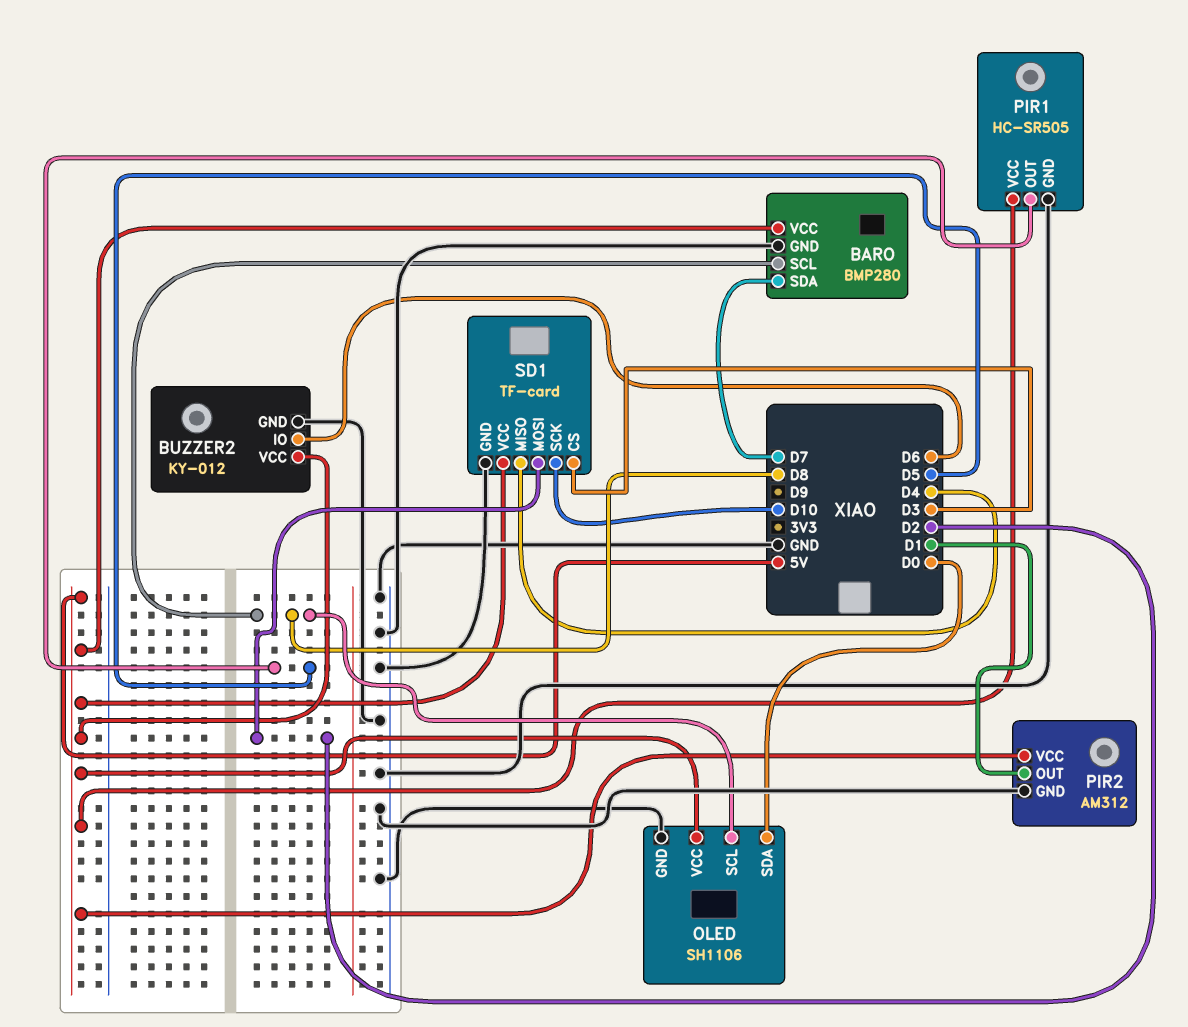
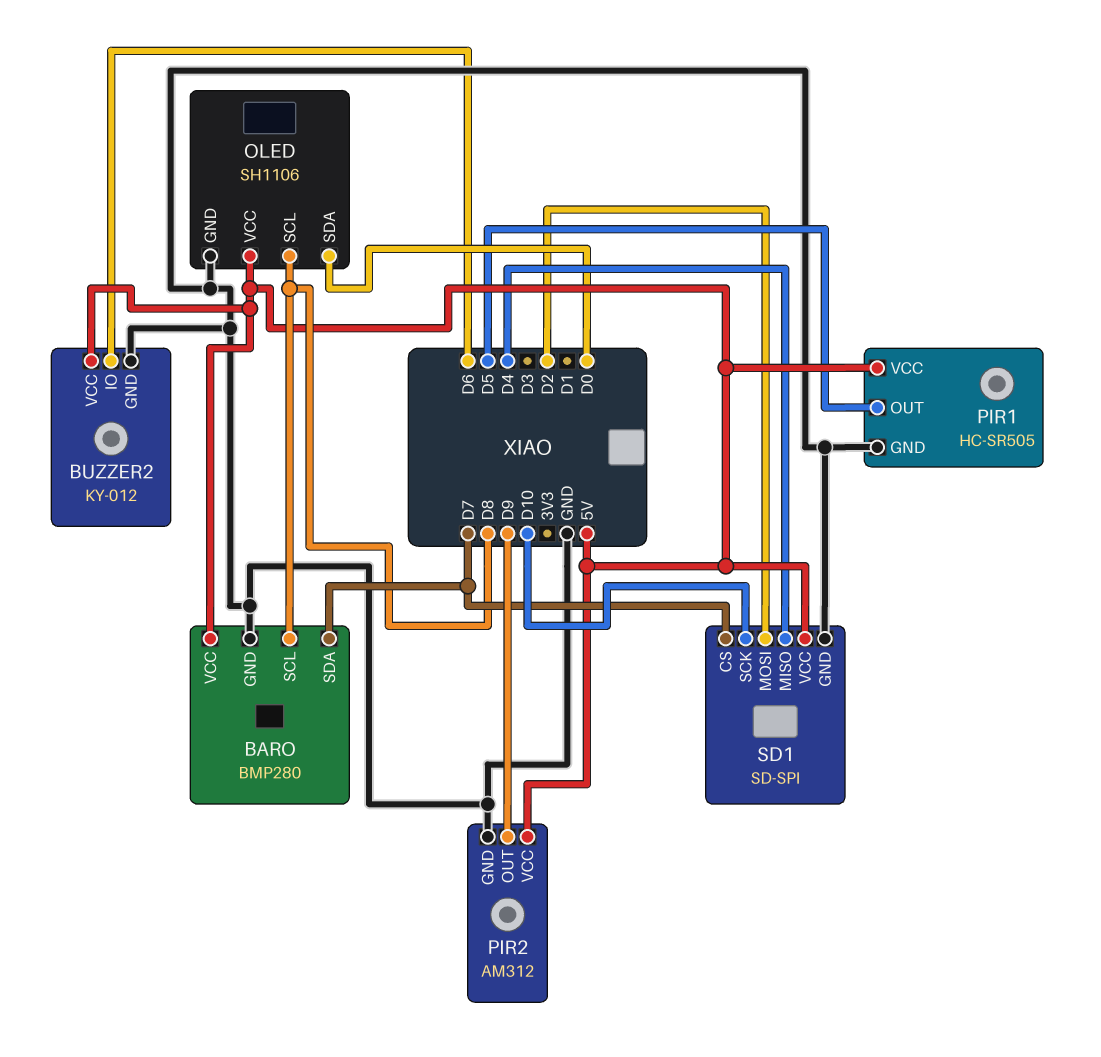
PIR2 pin OUT: D1 -> D9
SD1: TF-card -> SD-SPI
SD1 pin CS: D3 -> D7

